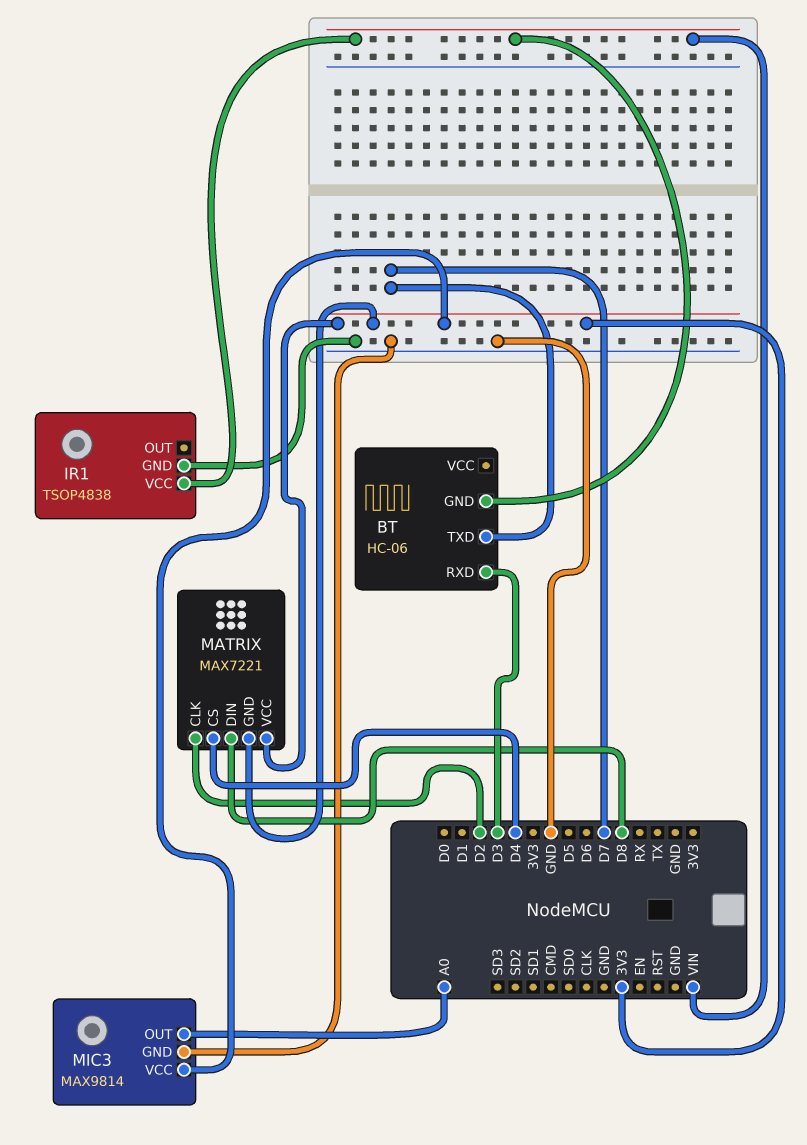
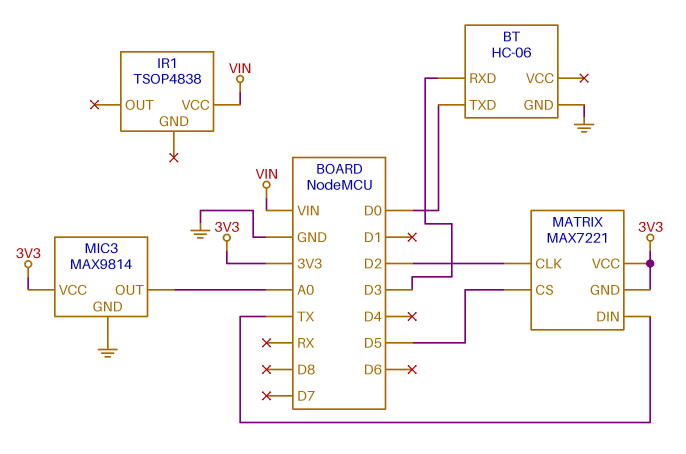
BT pin GND: VIN -> GND
BT pin TXD: D7 -> D0
IR1 pin GND: GND -> none
MATRIX pin CS: D4 -> D5
MATRIX pin DIN: D8 -> TX

